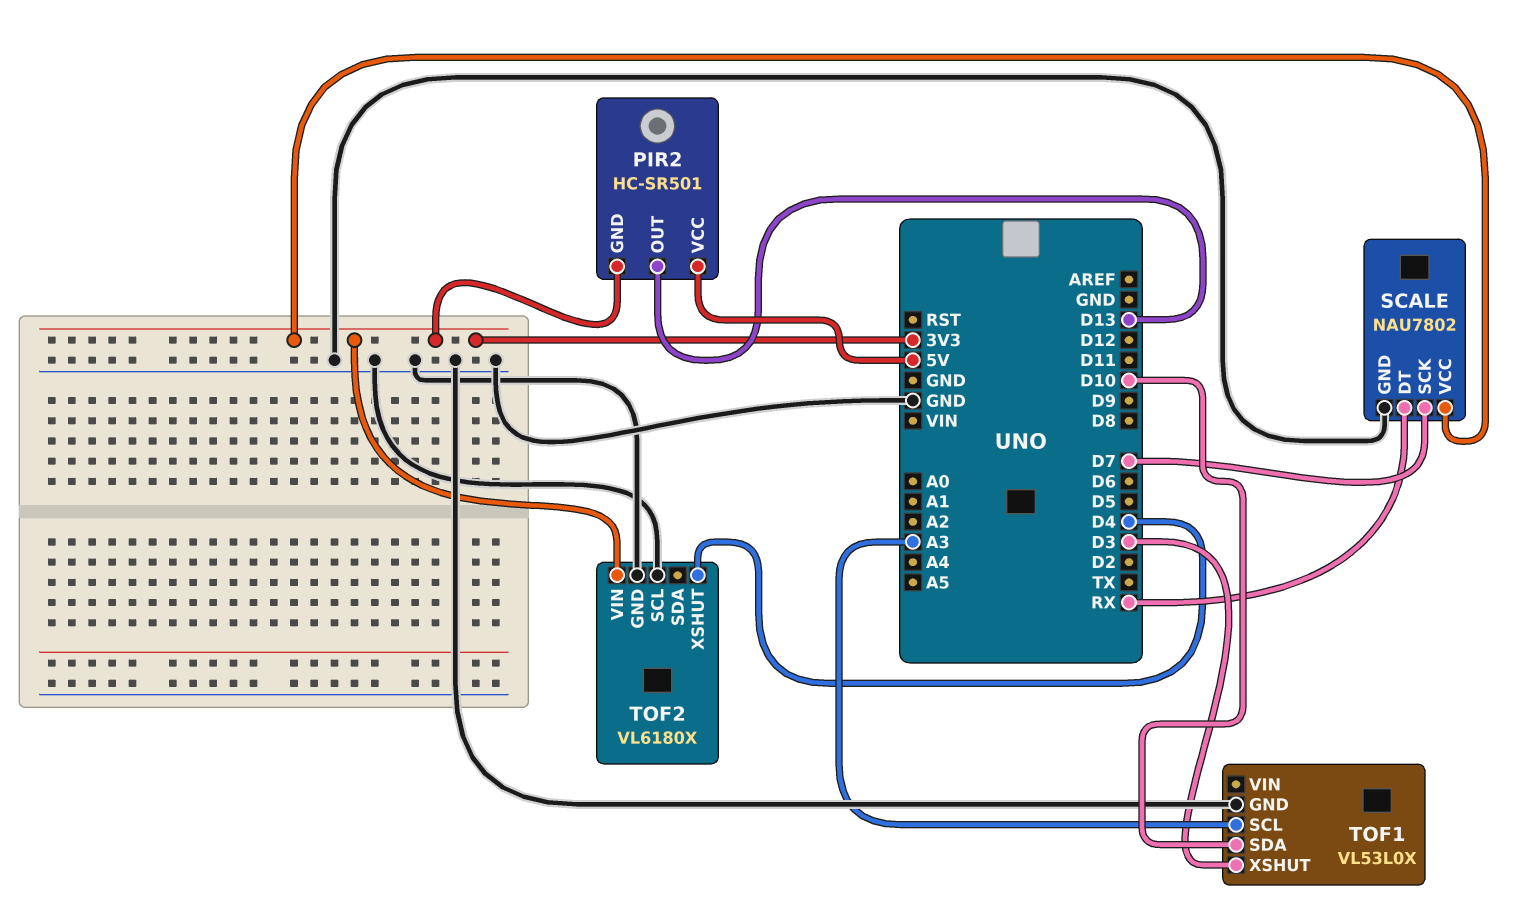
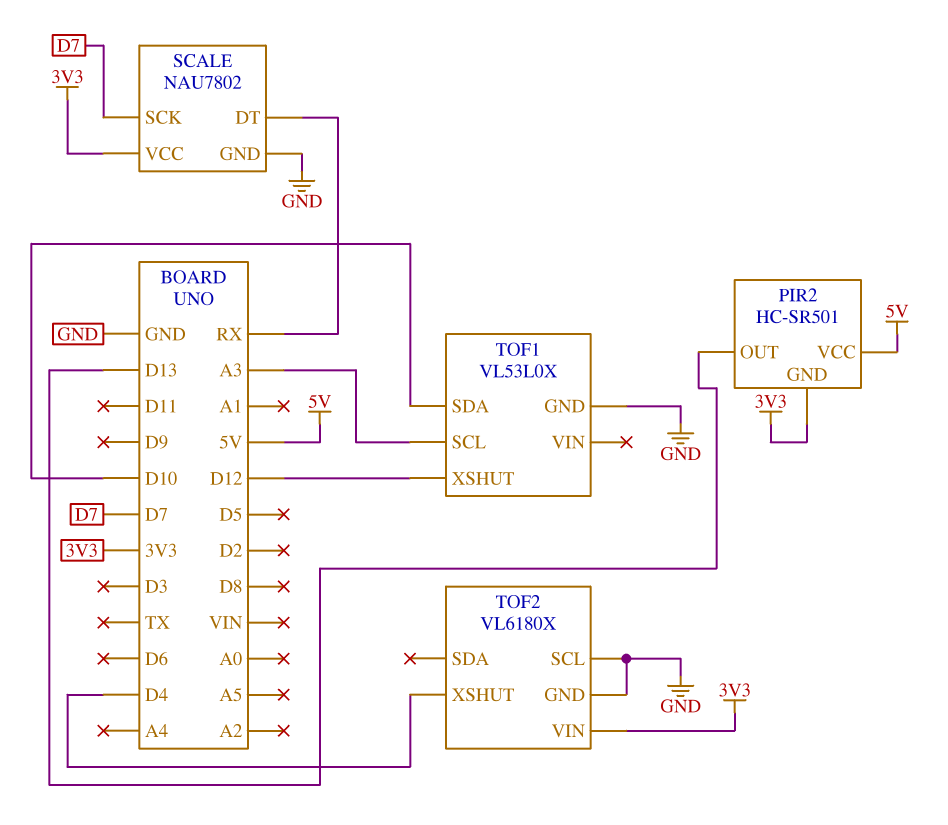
TOF1 pin XSHUT: D3 -> D12

